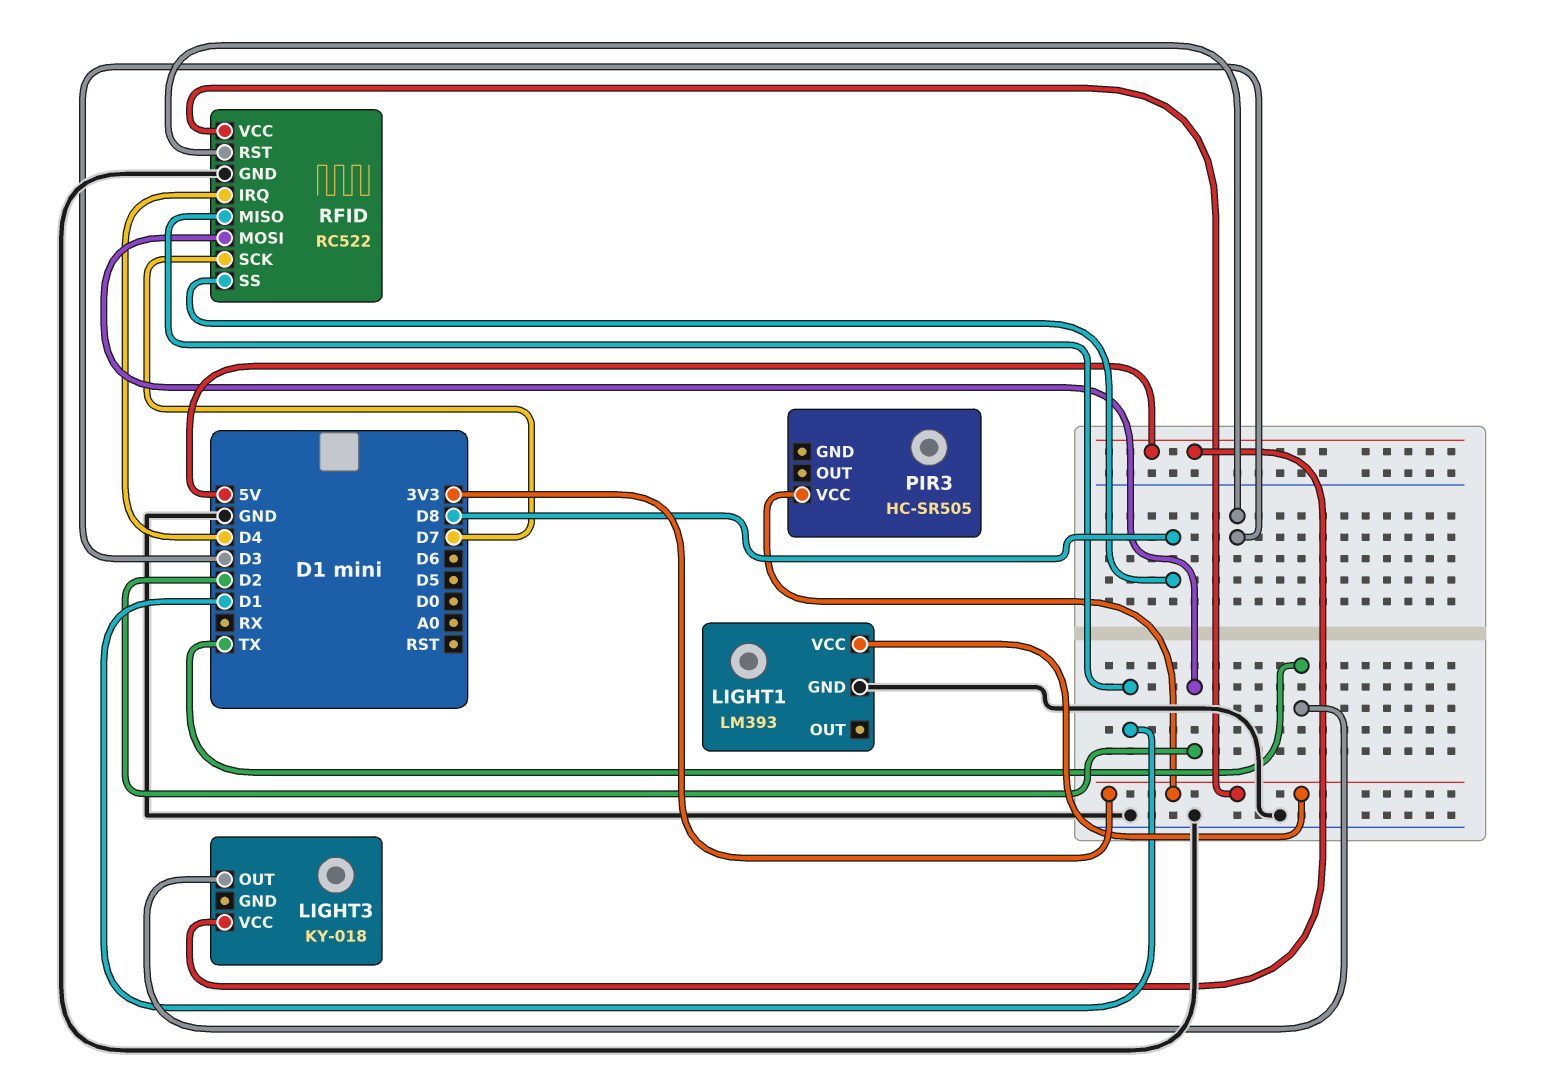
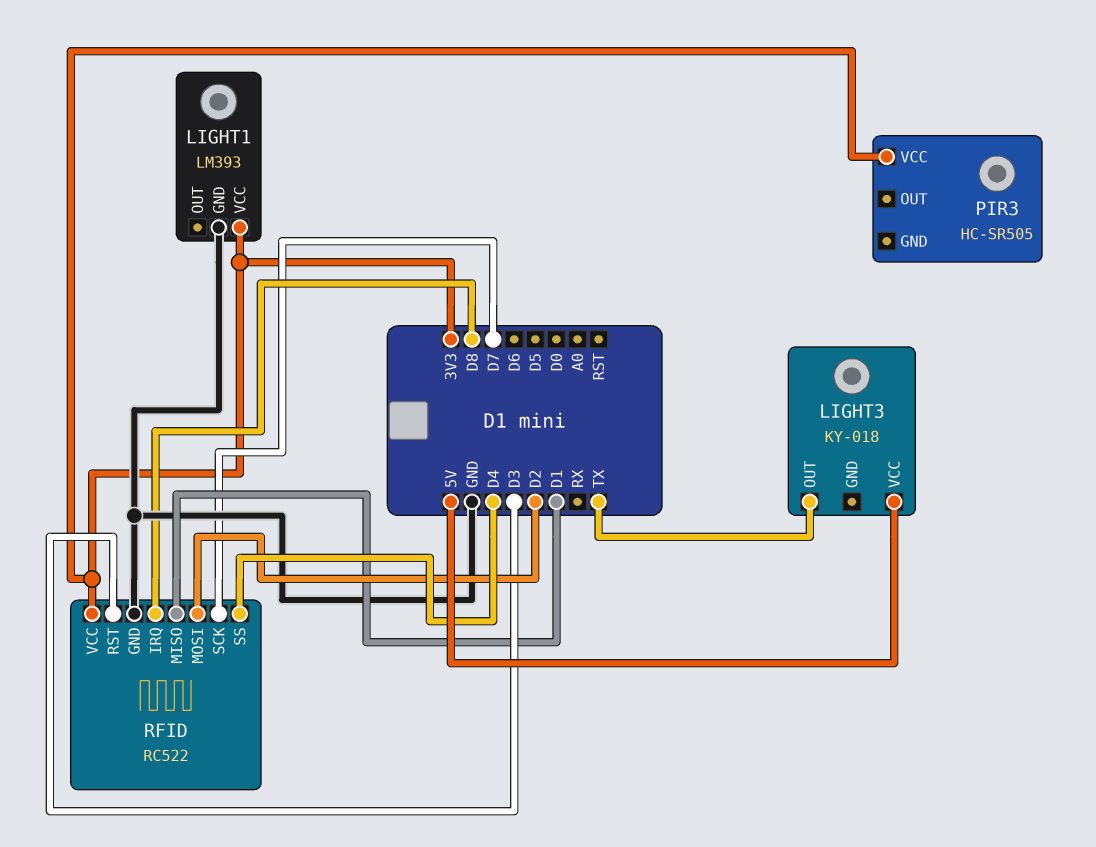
RFID pin IRQ: D4 -> D8
RFID pin SS: D8 -> D4

